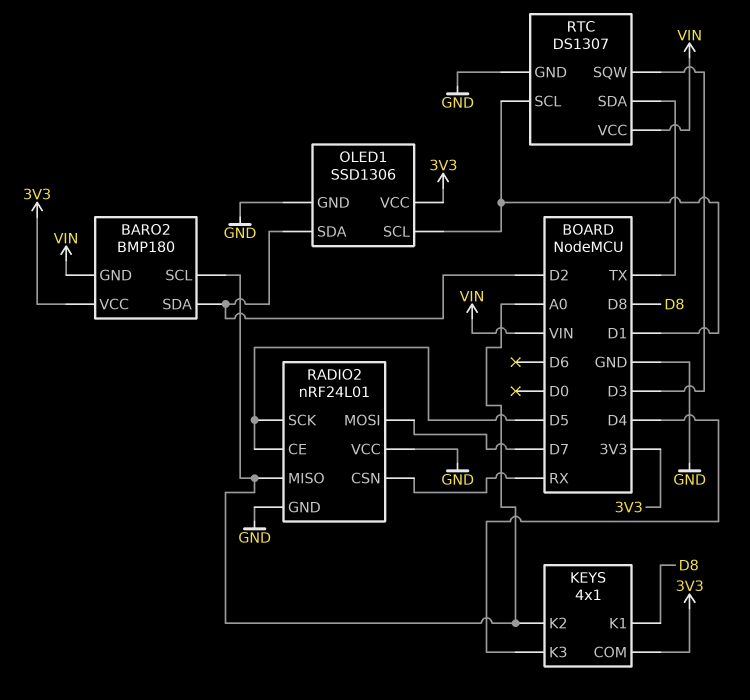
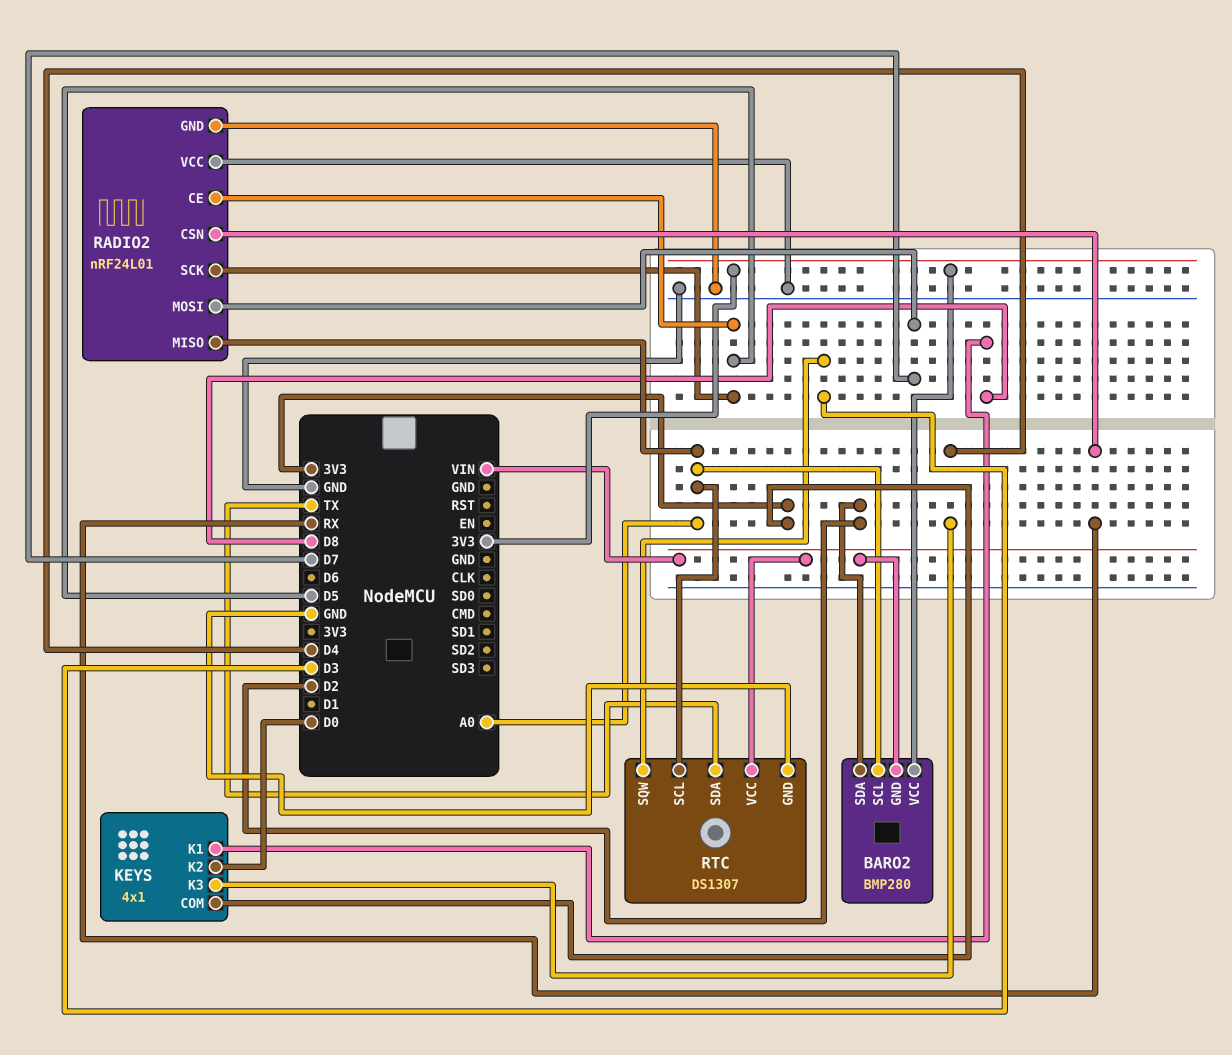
BARO2: BMP180 -> BMP280
KEYS pin K2: A0 -> D0
OLED1: SSD1306 -> none
OLED1 pin GND: GND -> none
OLED1 pin SCL: D1 -> none
OLED1 pin SDA: D2 -> none
OLED1 pin VCC: 3V3 -> none
RTC pin SCL: D1 -> A0

